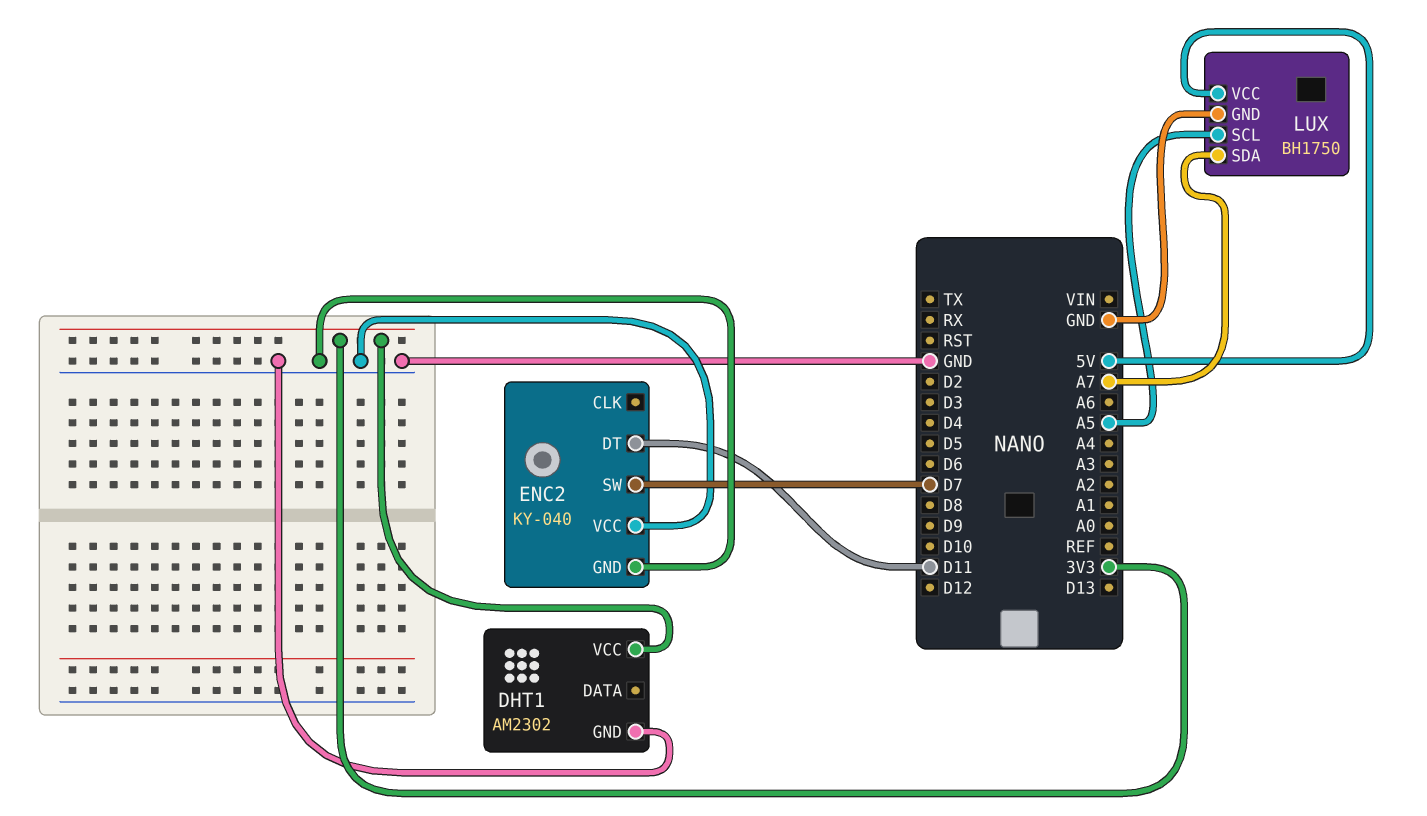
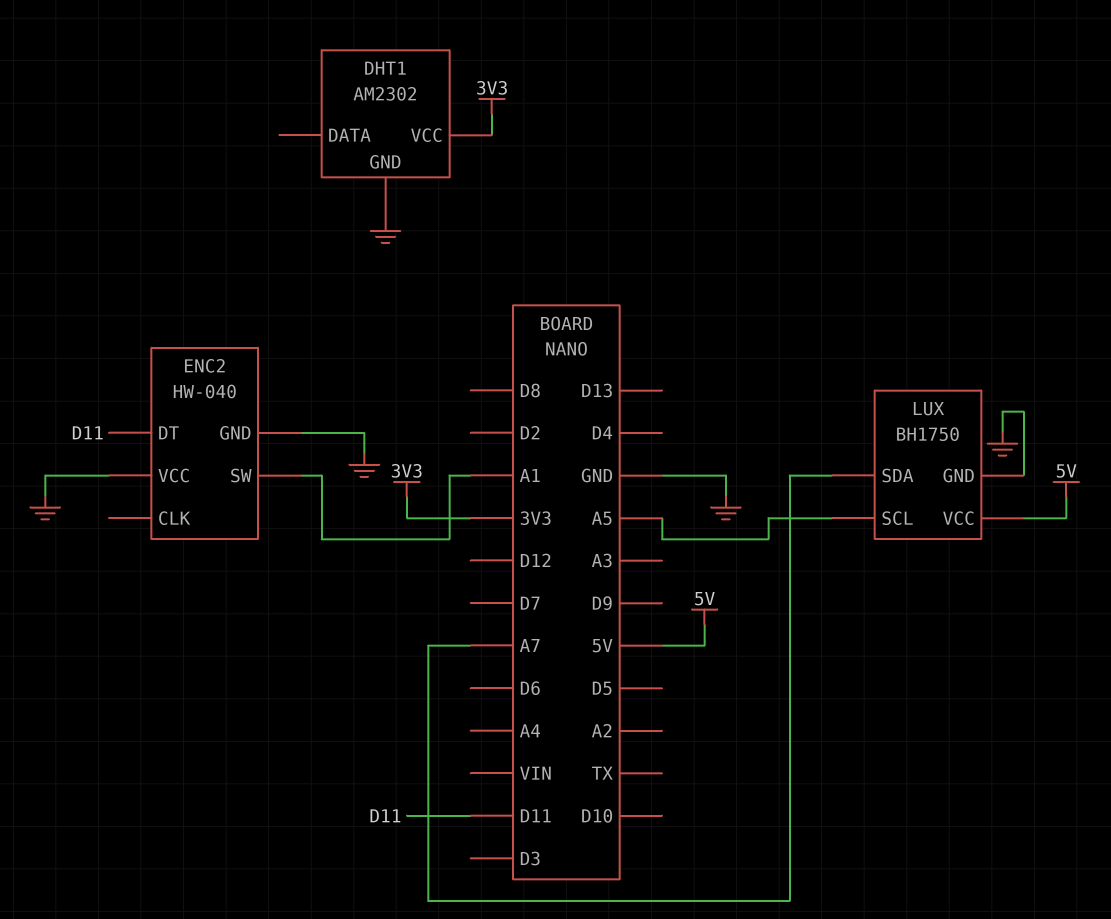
ENC2: KY-040 -> HW-040
ENC2 pin SW: D7 -> A1

